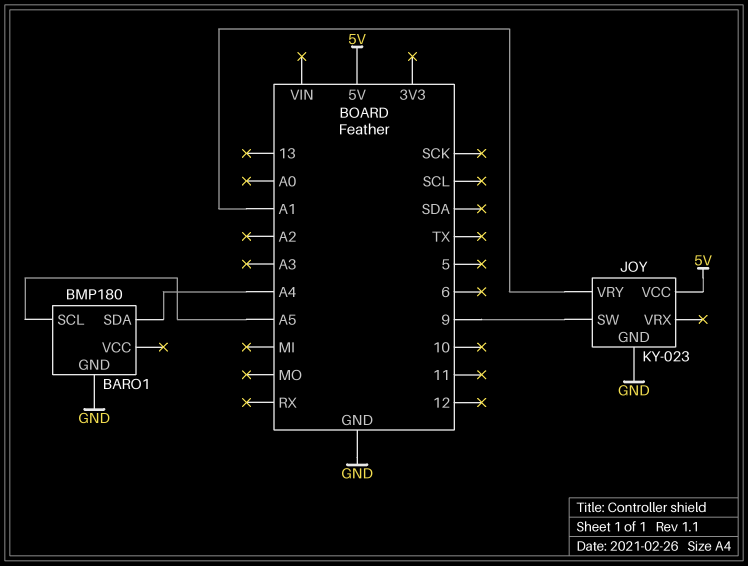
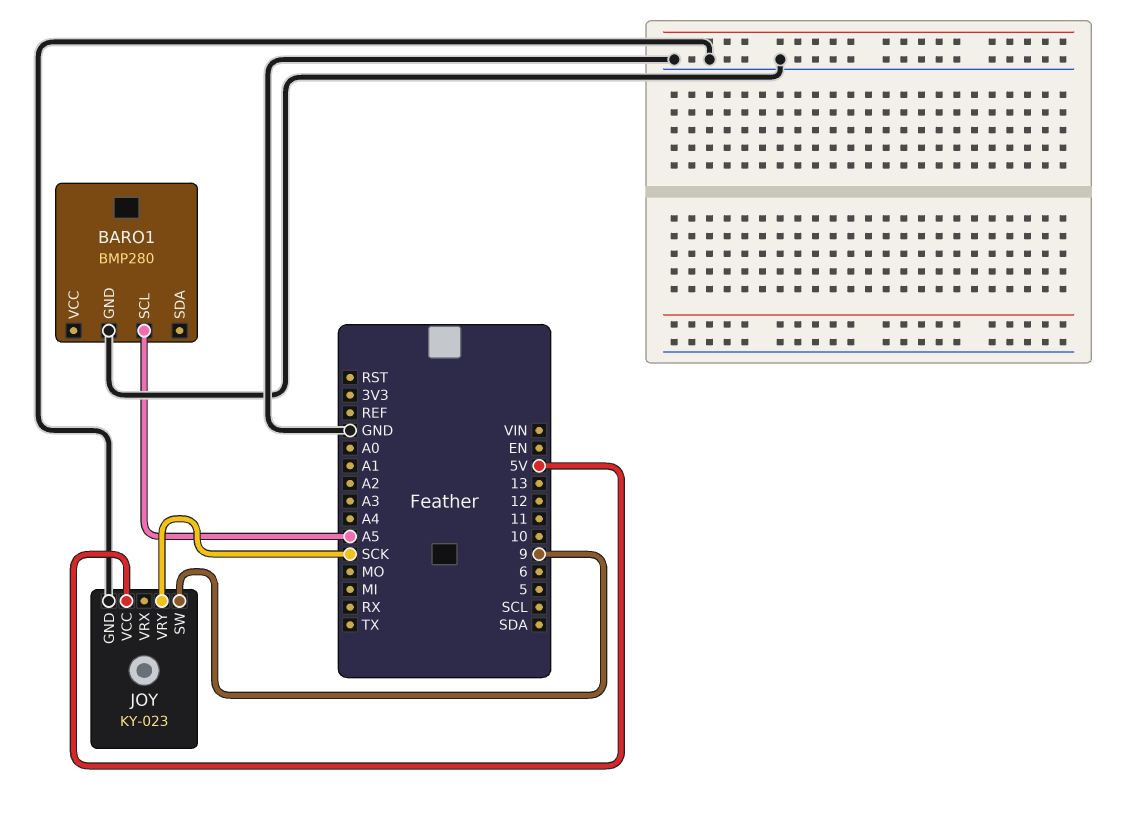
BARO1: BMP180 -> BMP280
BARO1 pin SDA: A4 -> none
JOY pin VRY: A1 -> SCK

